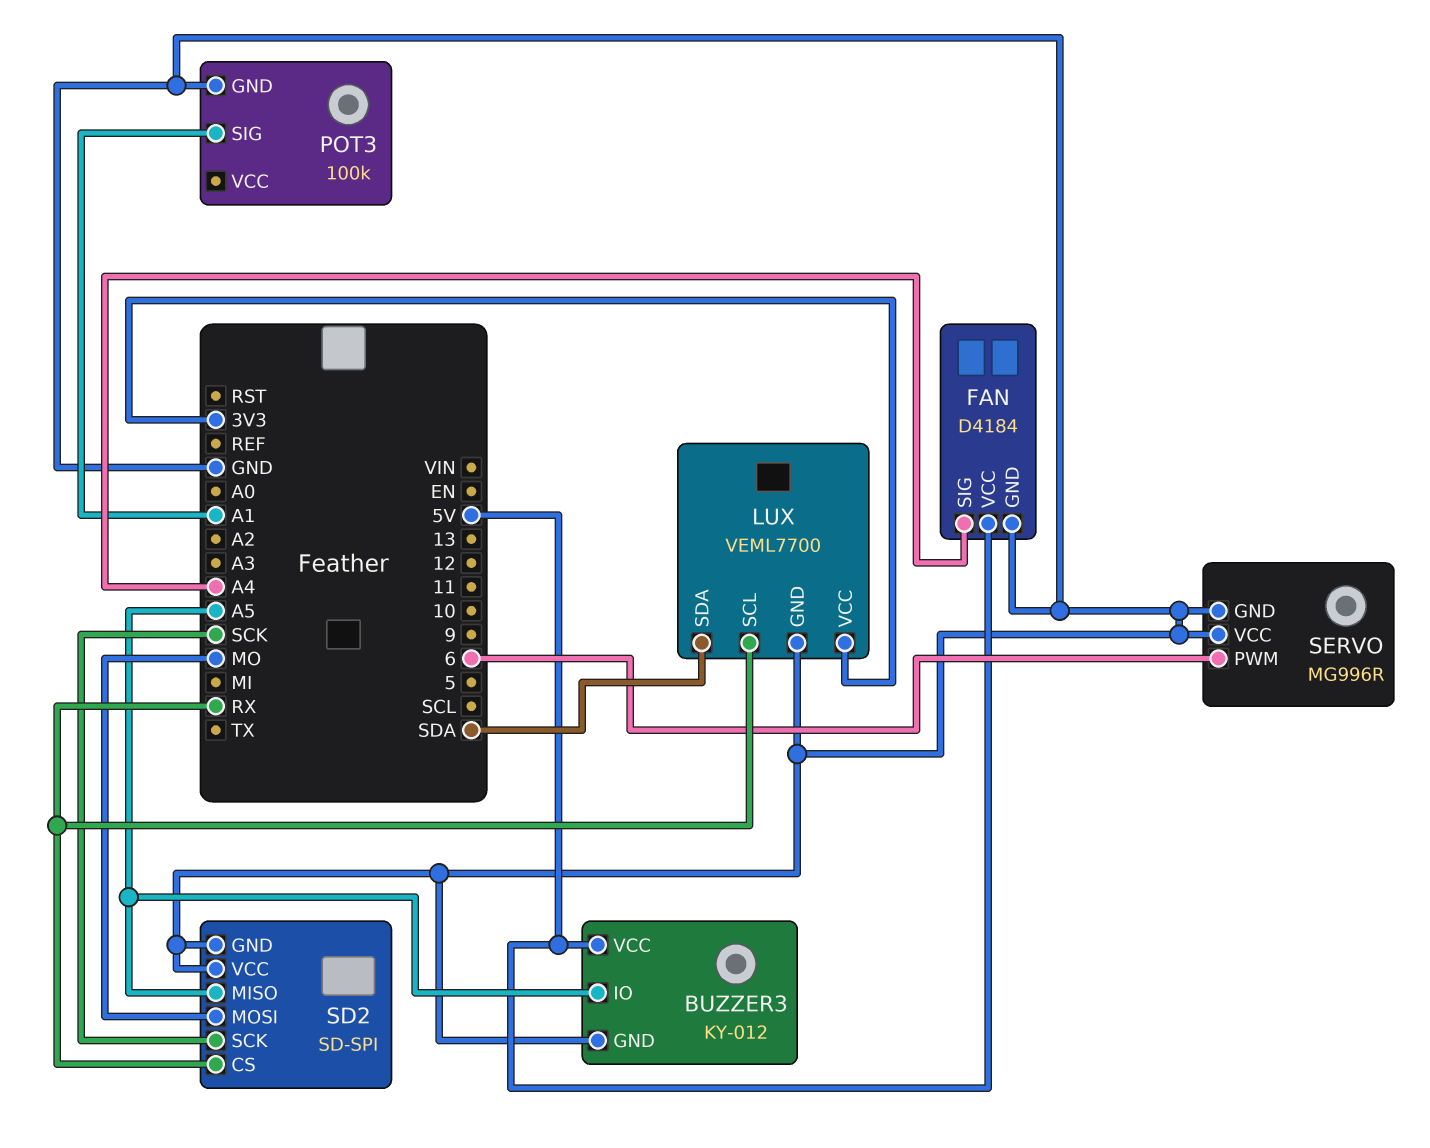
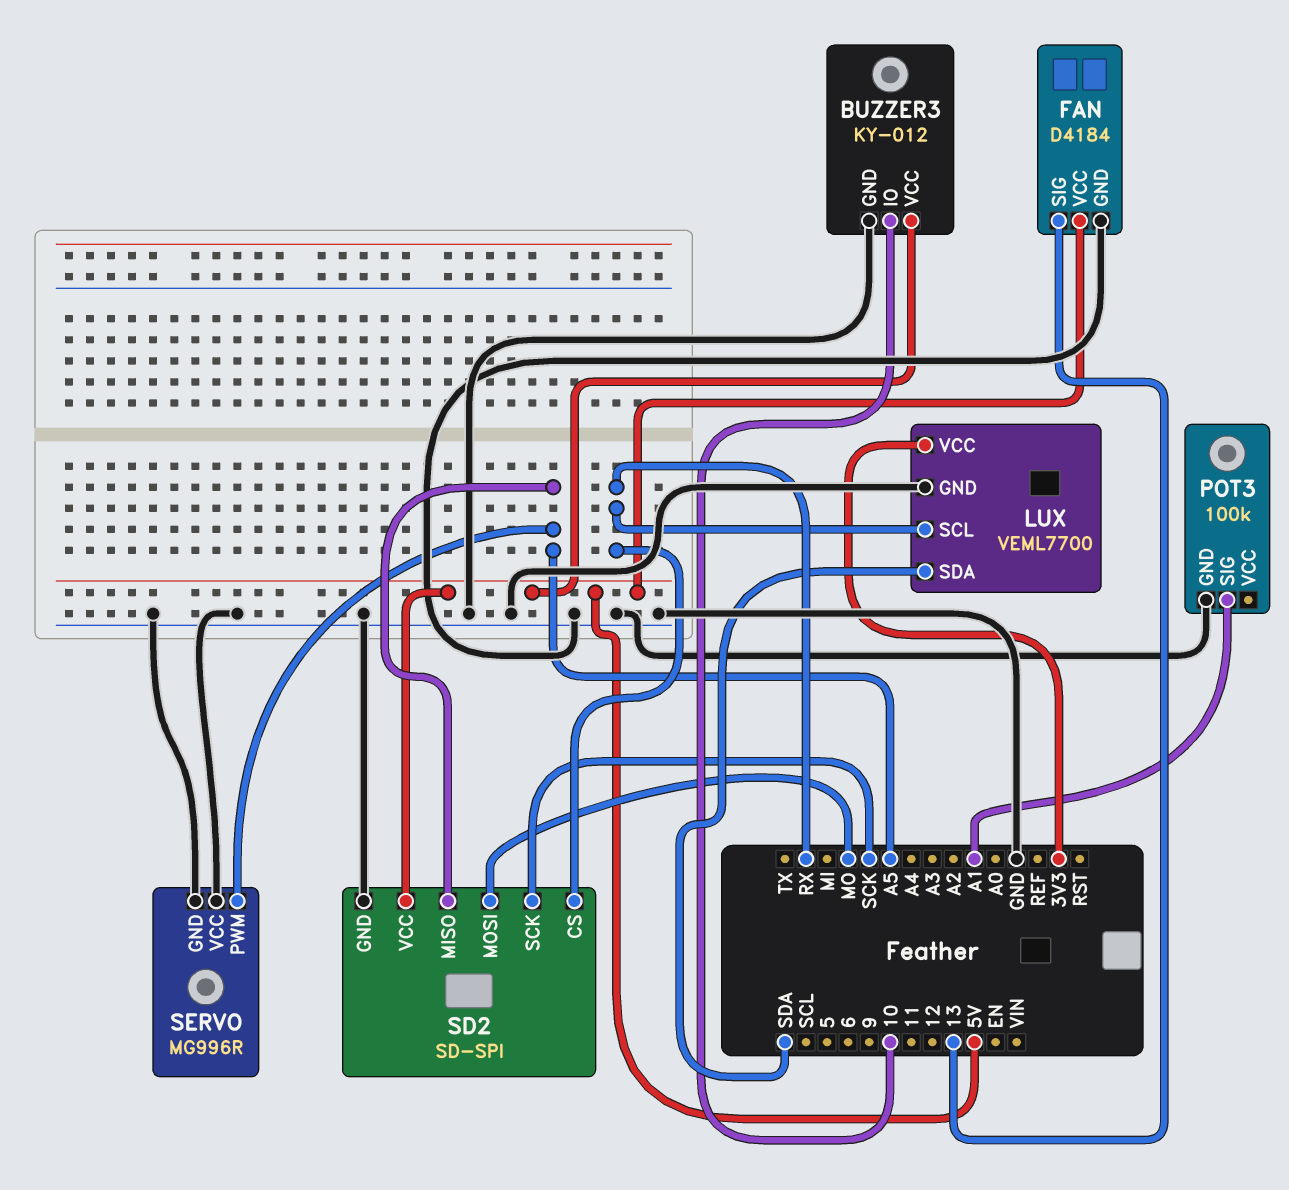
BUZZER3 pin IO: A5 -> 10
FAN pin SIG: A4 -> 13
SD2 pin VCC: GND -> 5V
SERVO pin PWM: 6 -> A5

